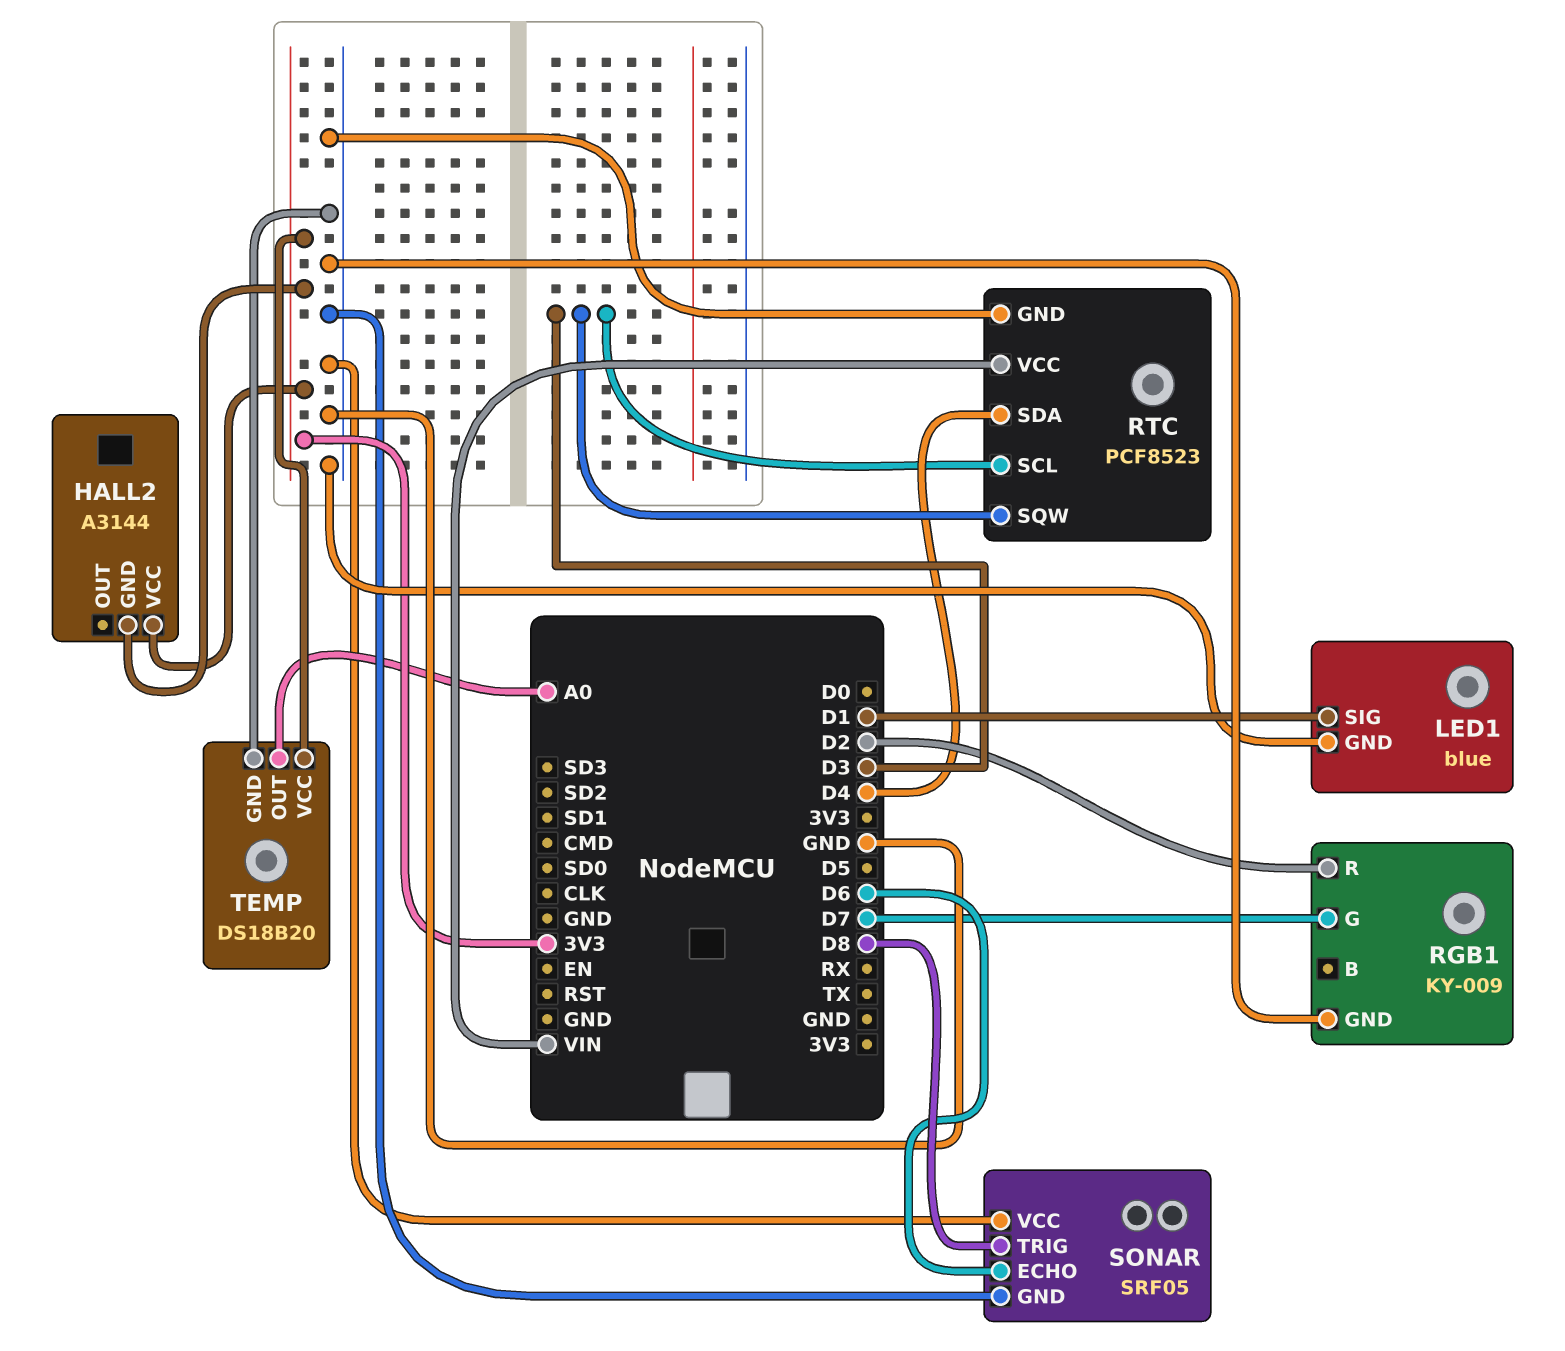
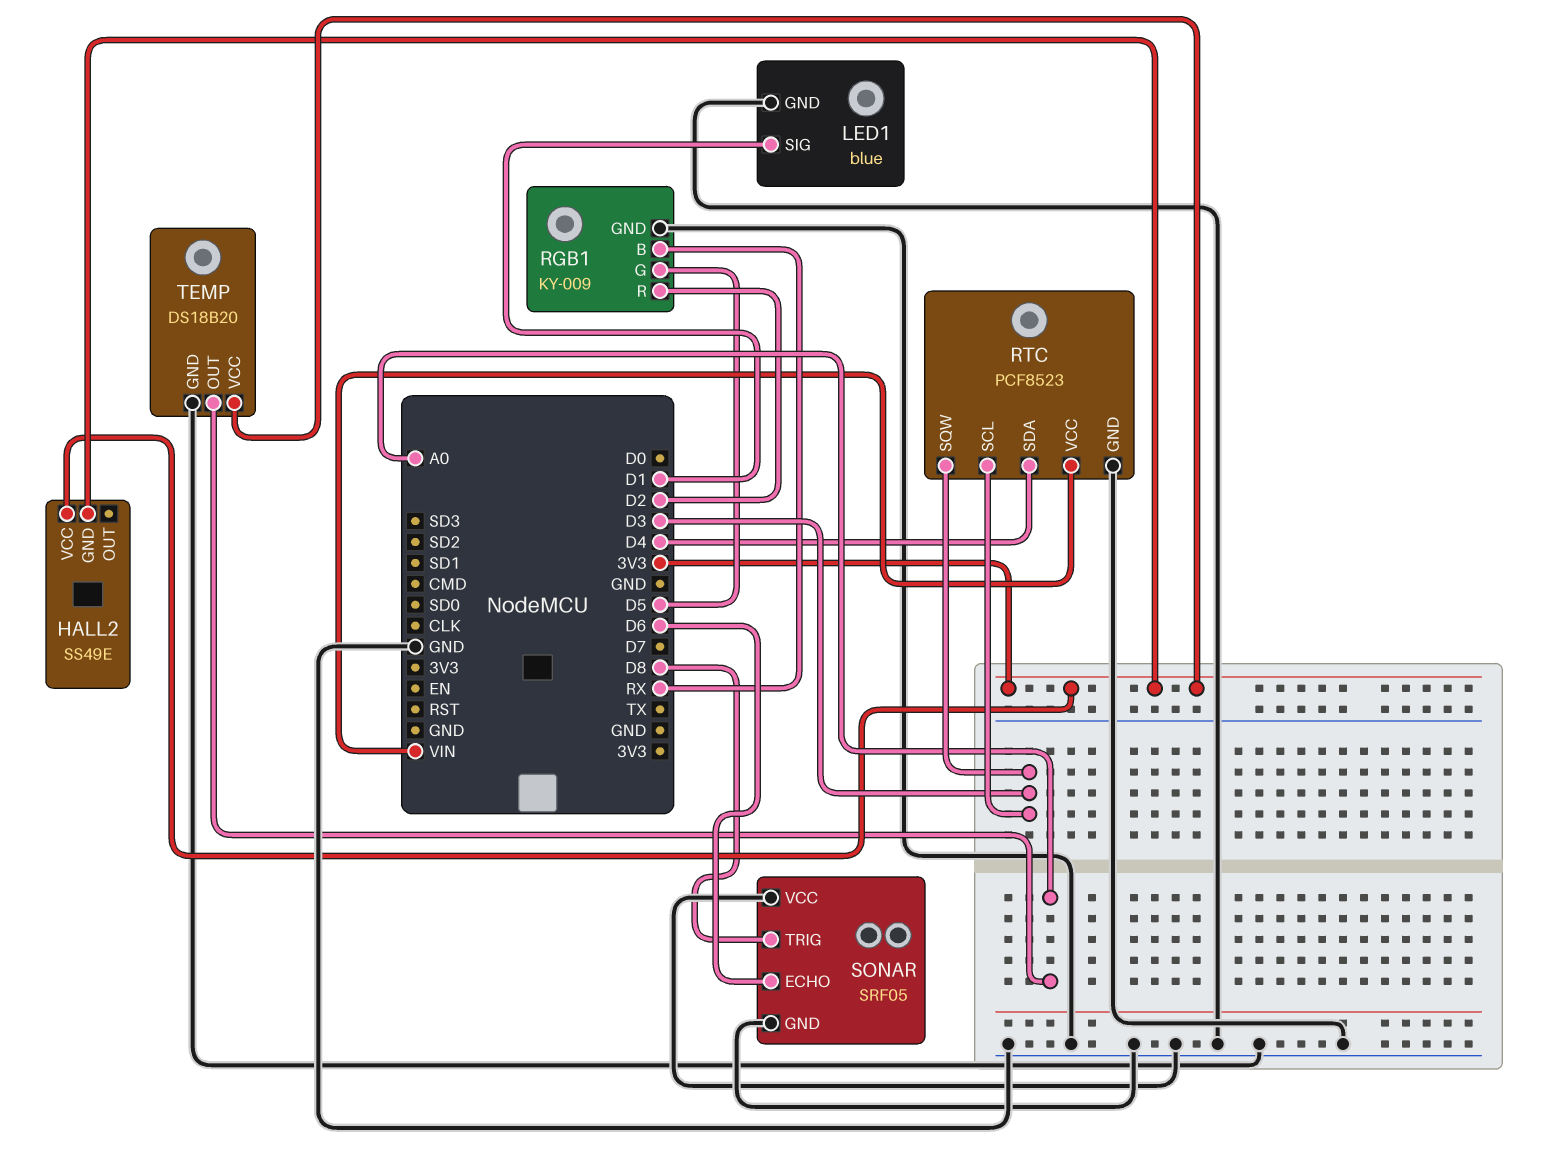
HALL2: A3144 -> SS49E
RGB1 pin B: none -> RX
RGB1 pin G: D7 -> D5

